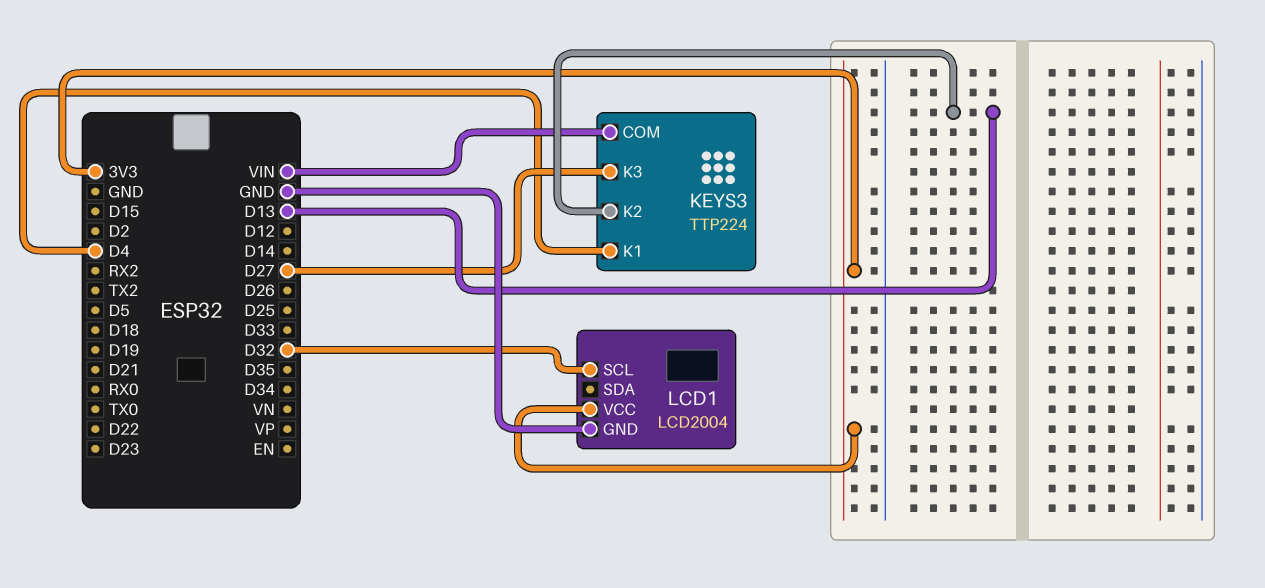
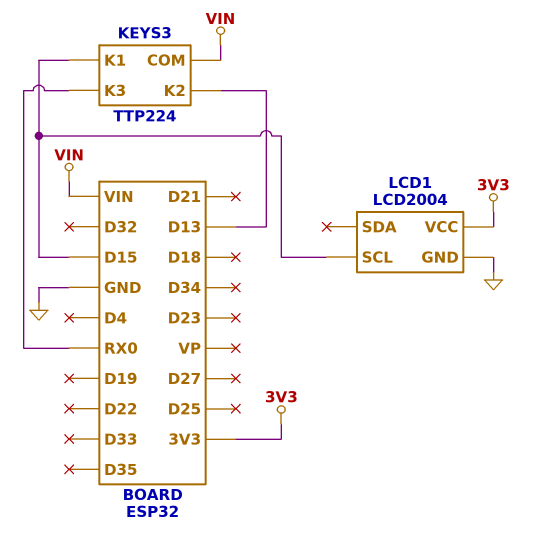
KEYS3 pin K1: D4 -> D15
KEYS3 pin K3: D27 -> RX0
LCD1 pin SCL: D32 -> D15

